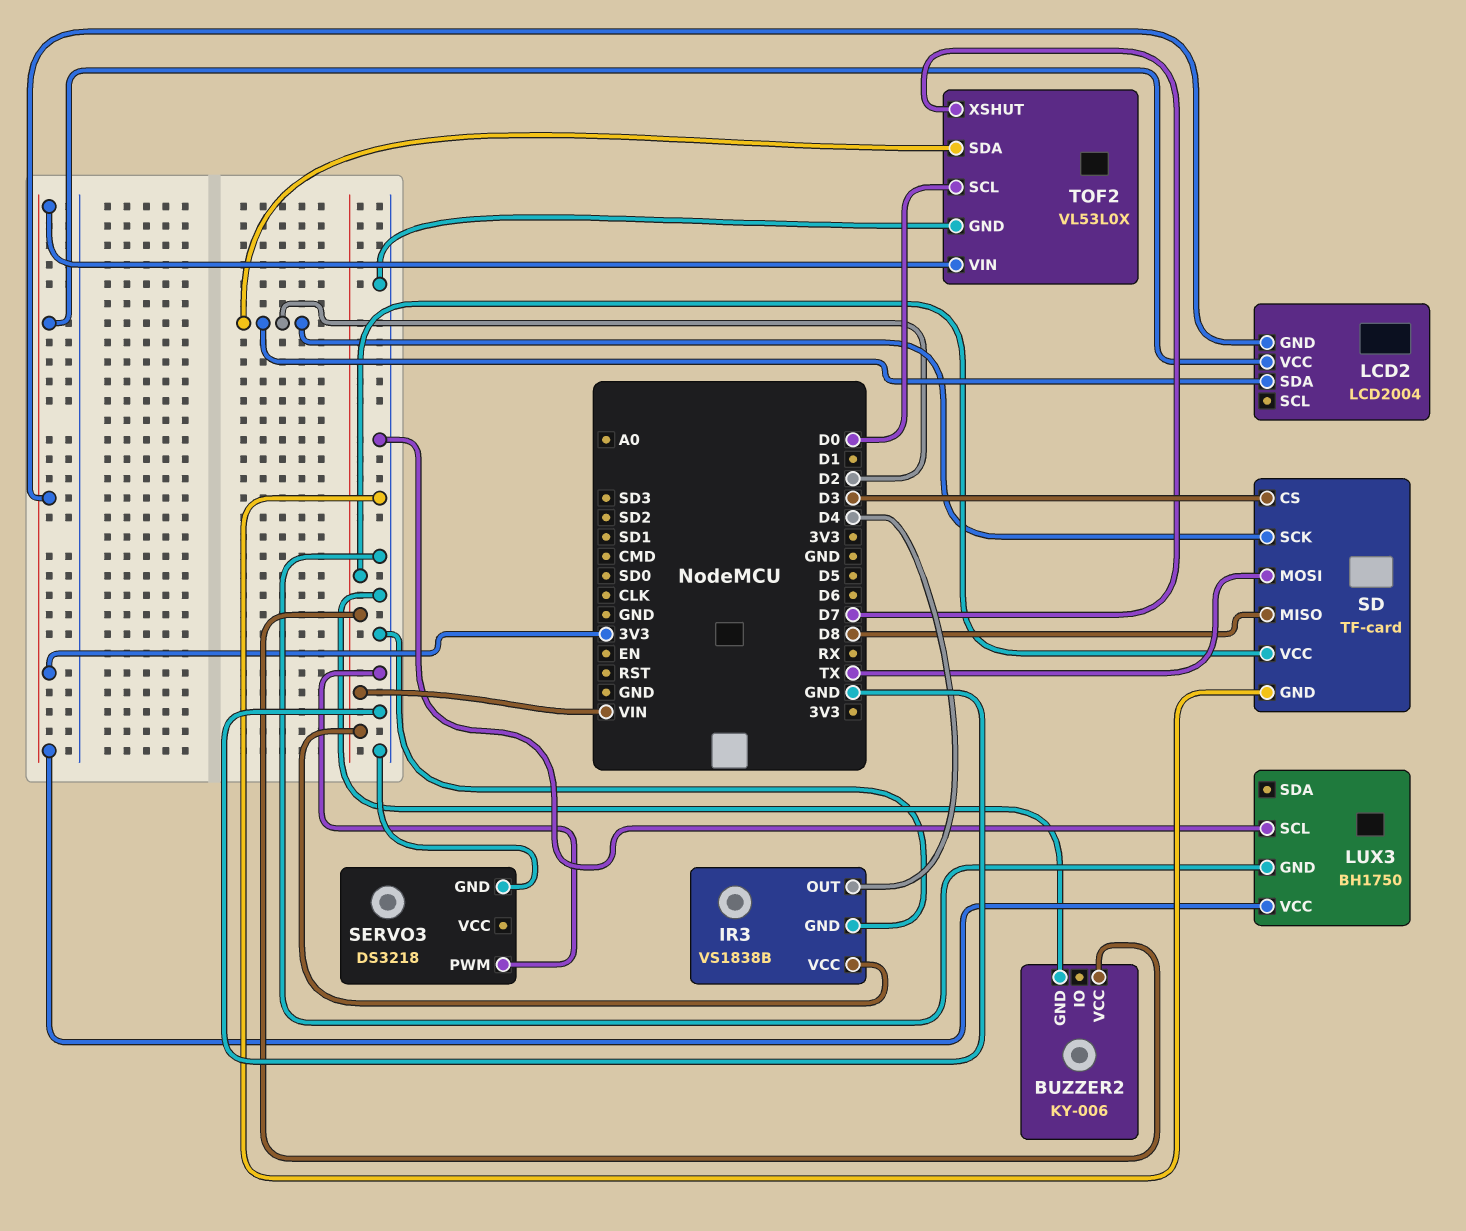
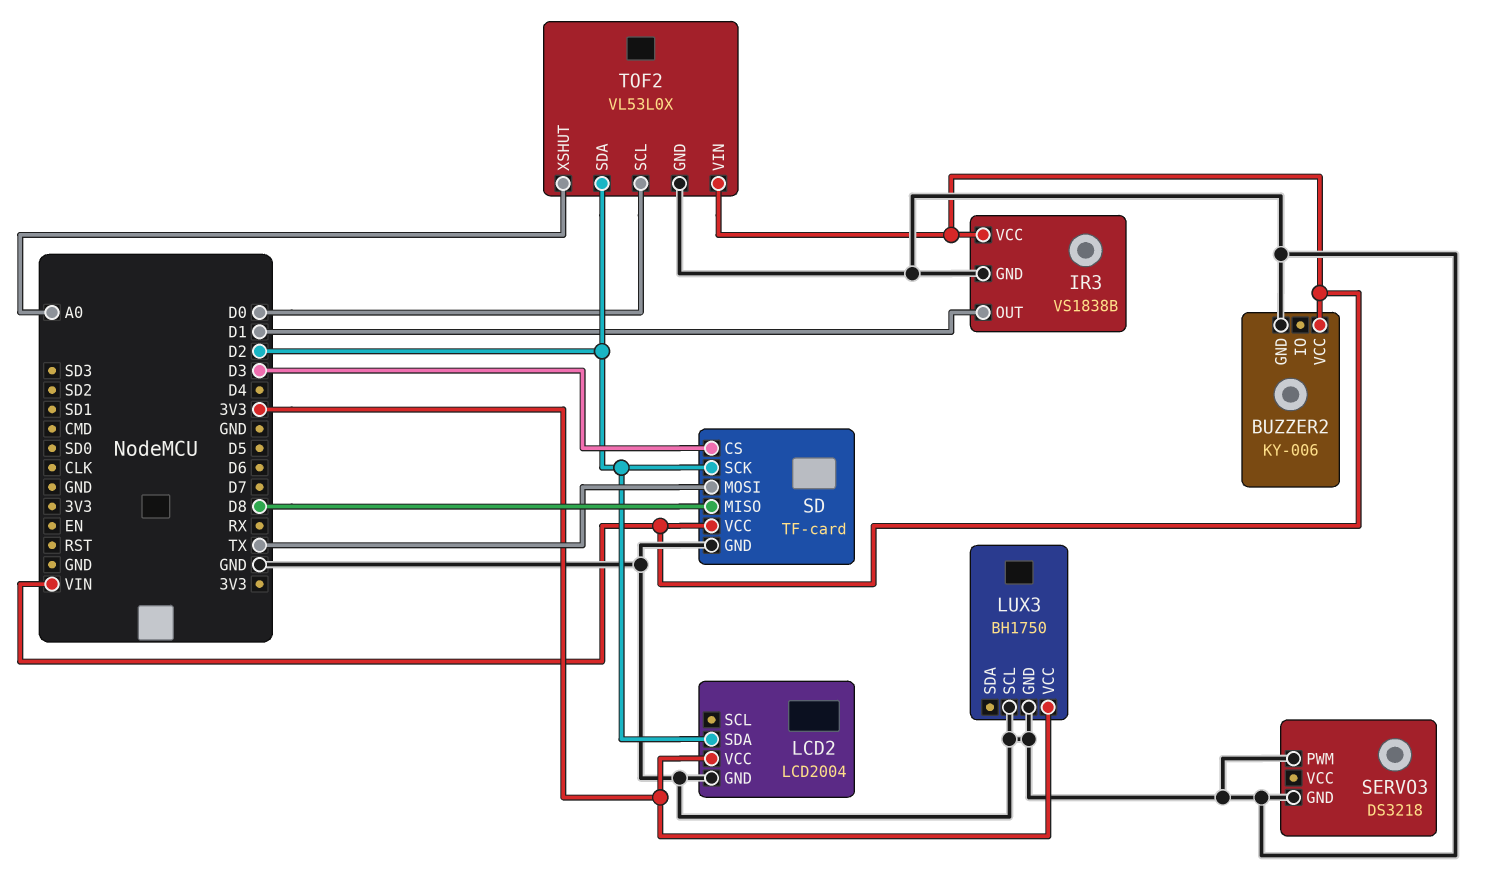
IR3 pin OUT: D4 -> D1
LCD2 pin GND: 3V3 -> GND
TOF2 pin VIN: 3V3 -> VIN
TOF2 pin XSHUT: D7 -> A0

